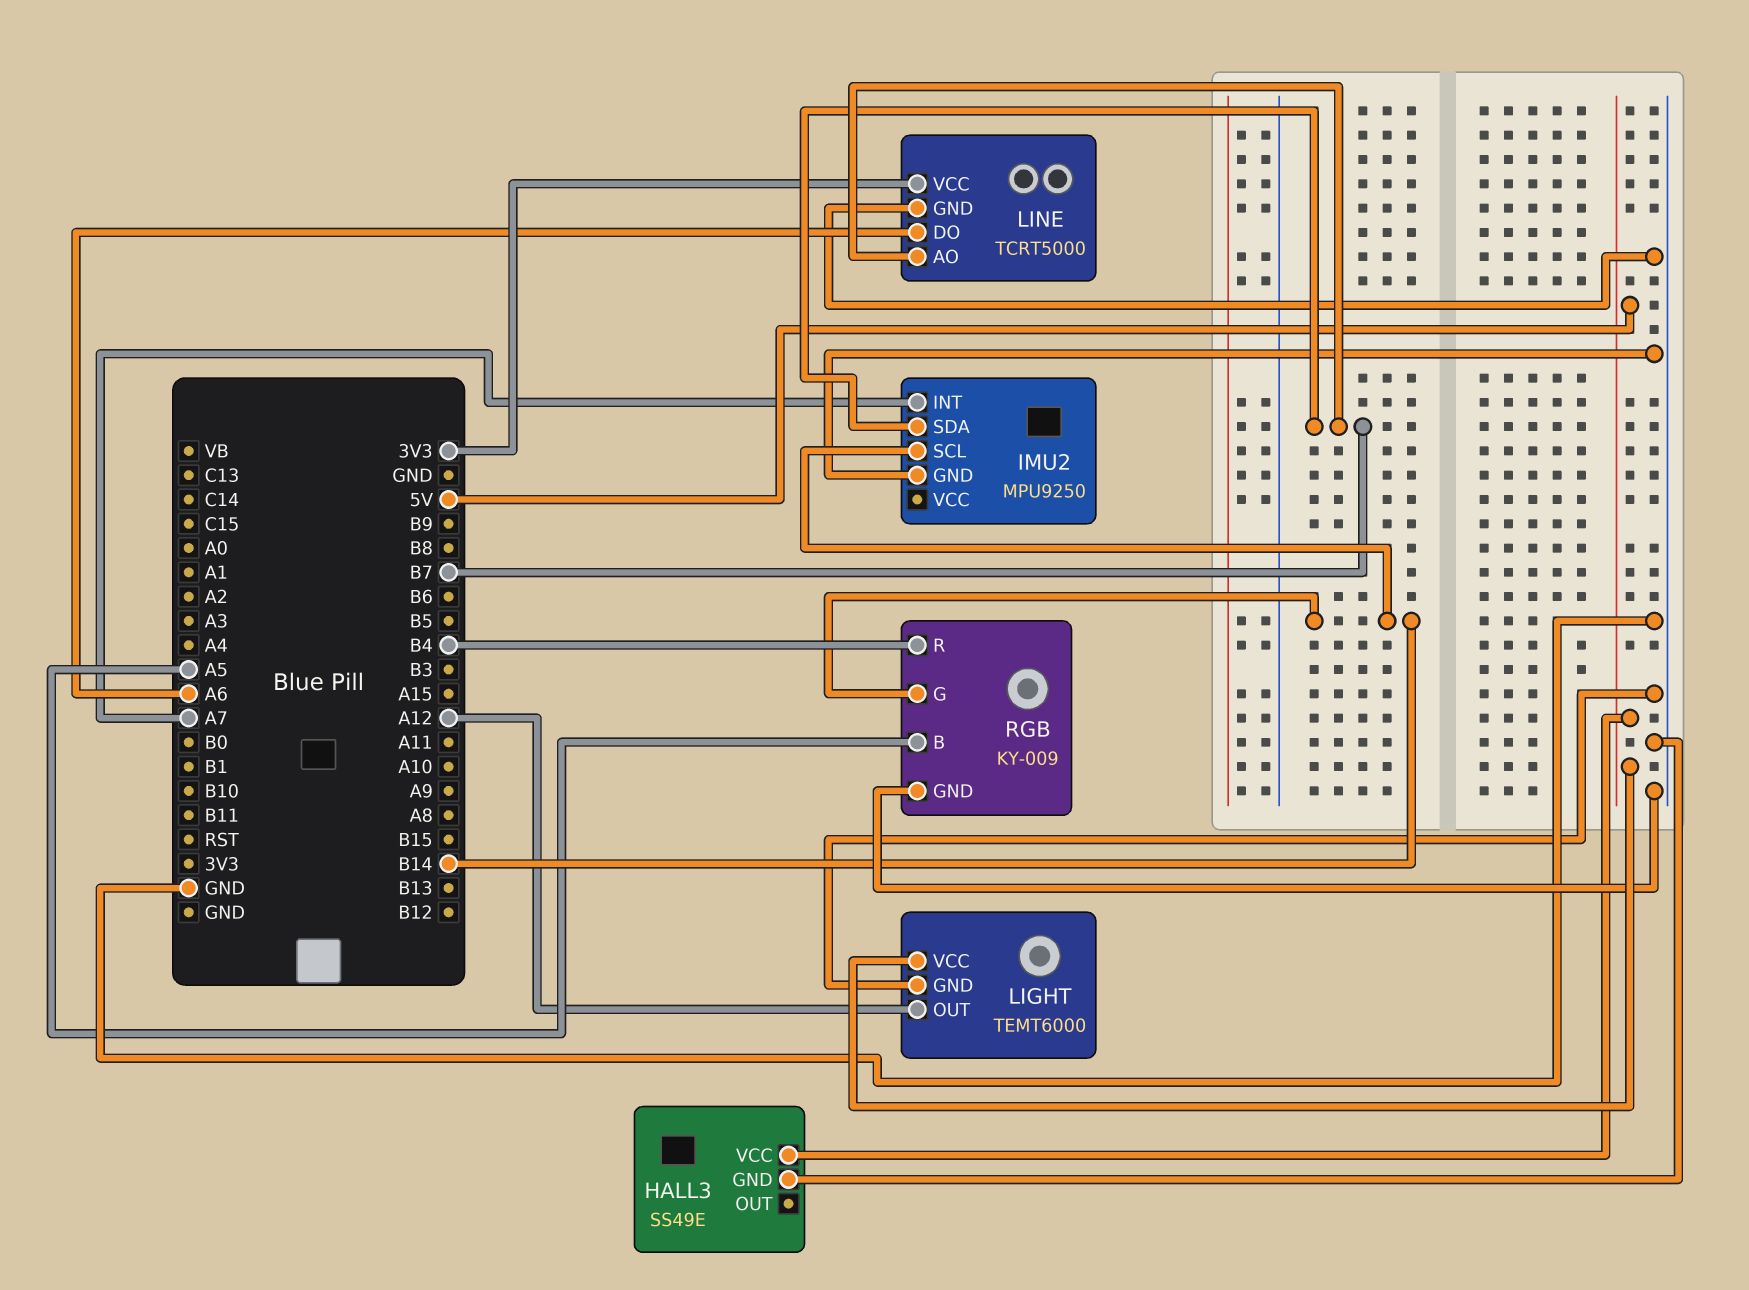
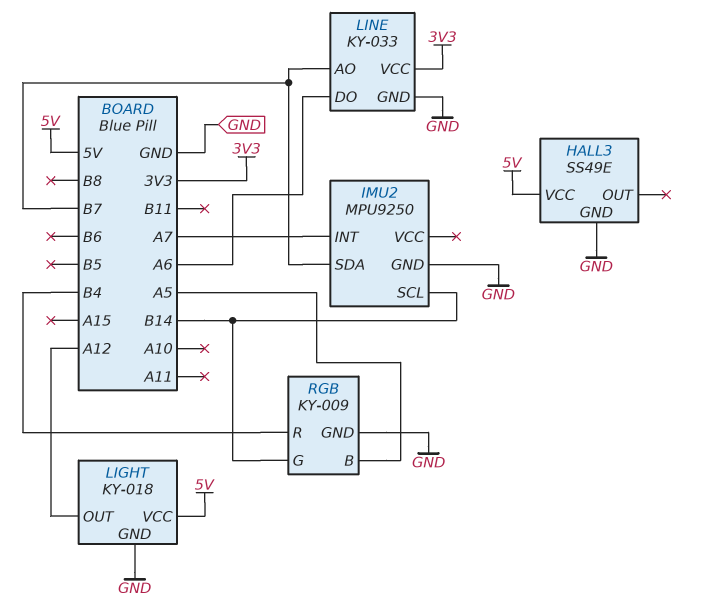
LIGHT: TEMT6000 -> KY-018
LINE: TCRT5000 -> KY-033

